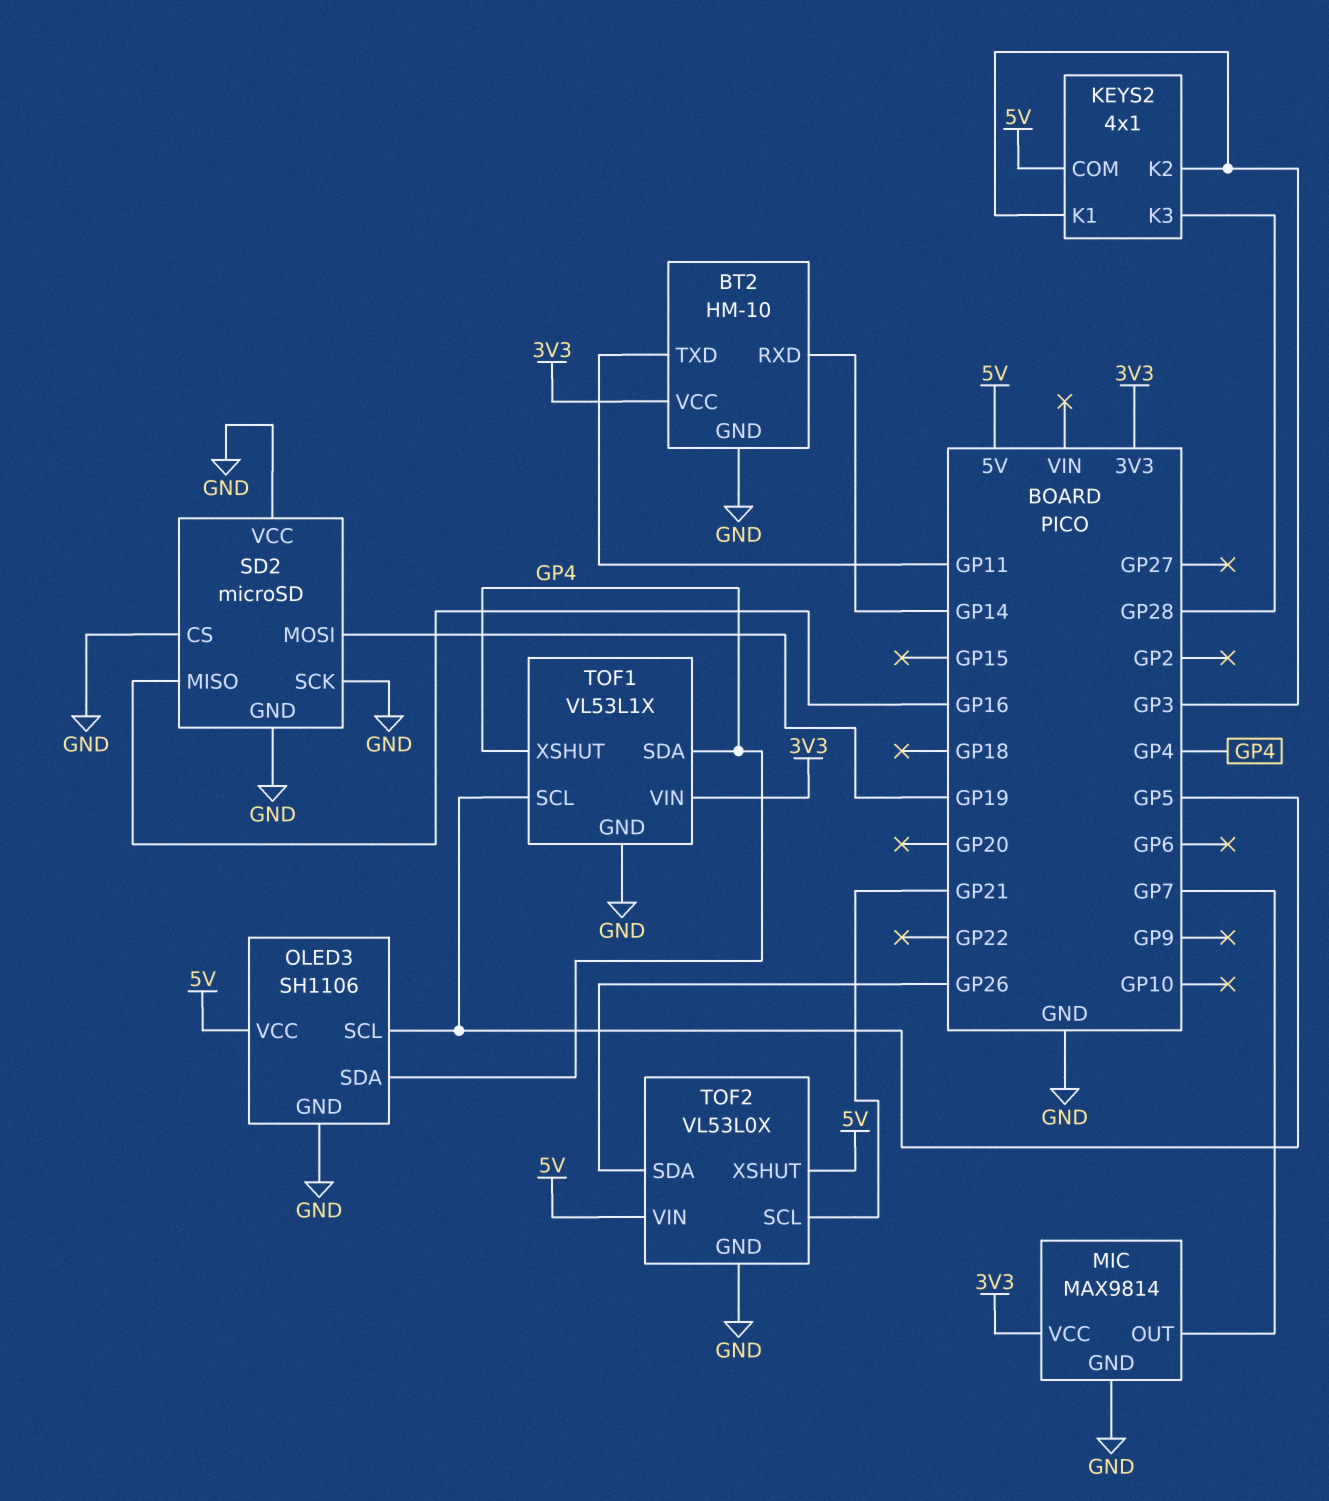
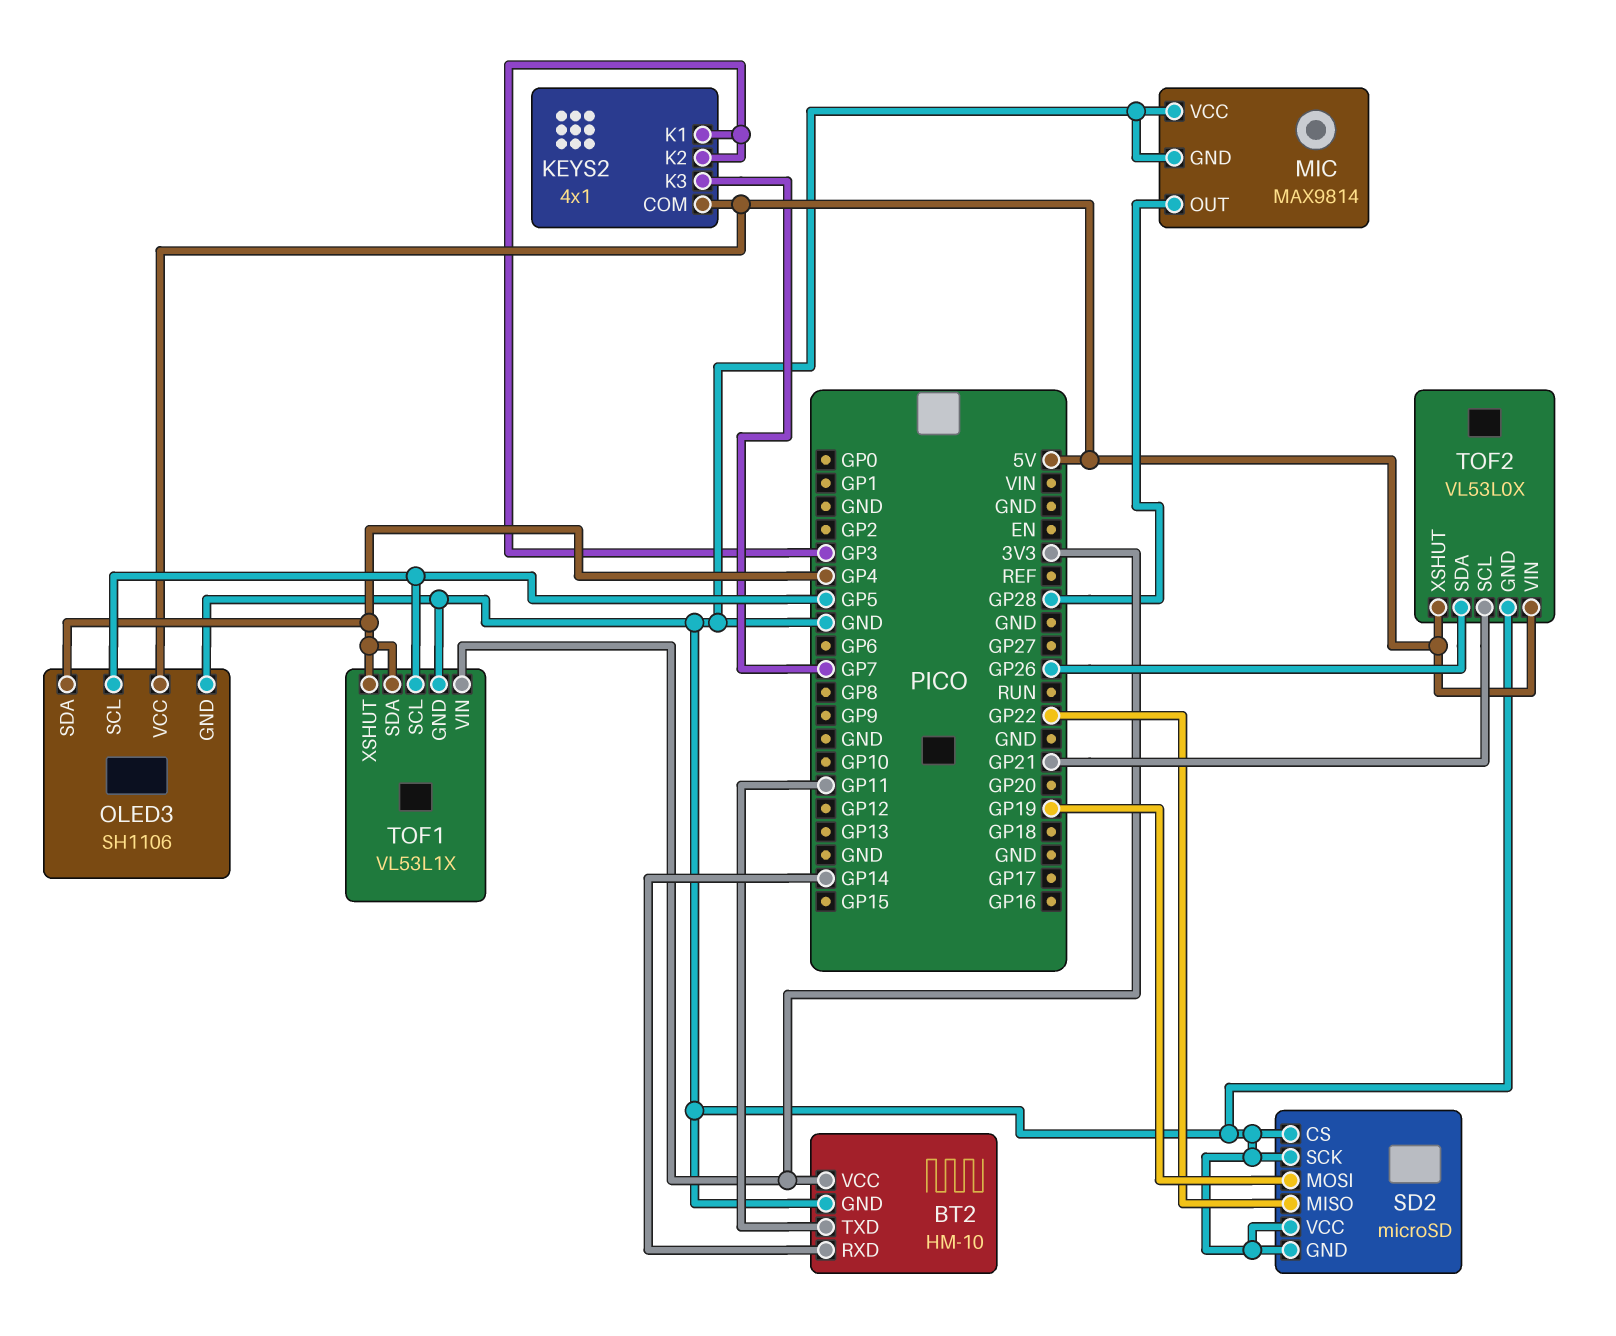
KEYS2 pin K3: GP28 -> GP7
MIC pin OUT: GP7 -> GP28
MIC pin VCC: 3V3 -> GND
SD2 pin MISO: GP16 -> GP22

